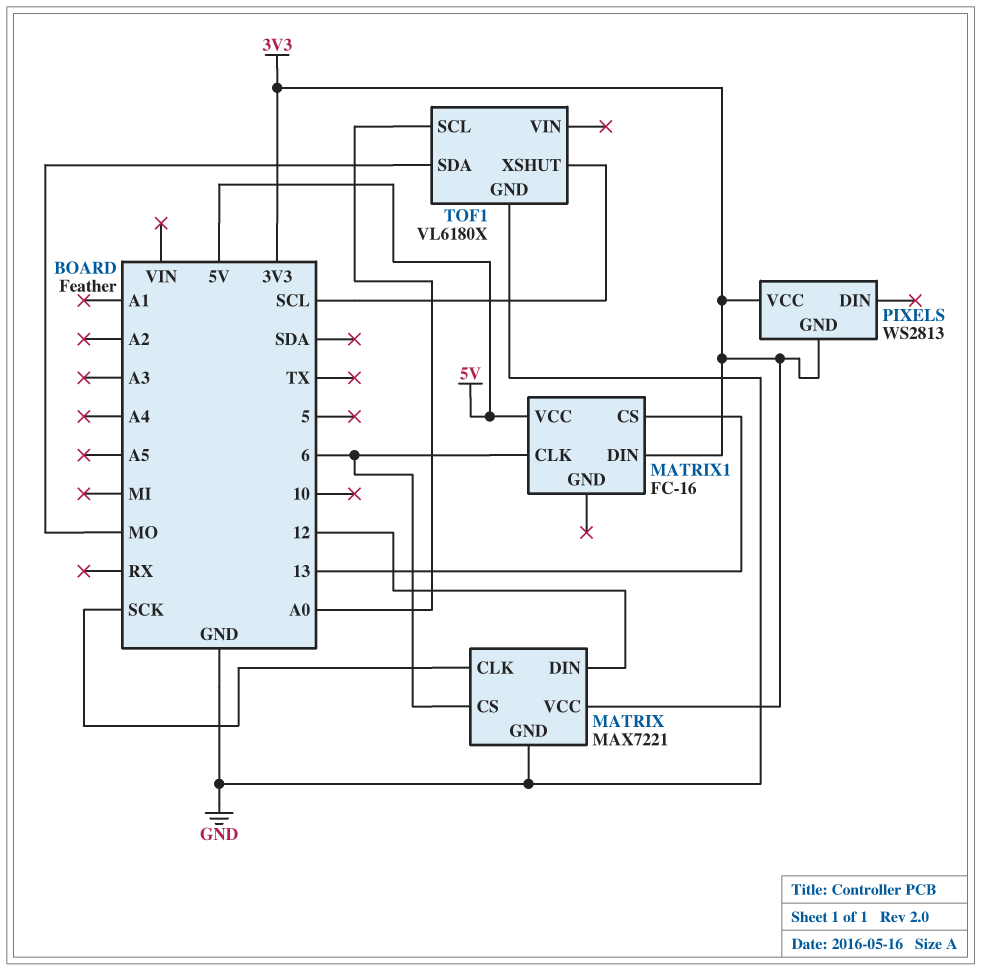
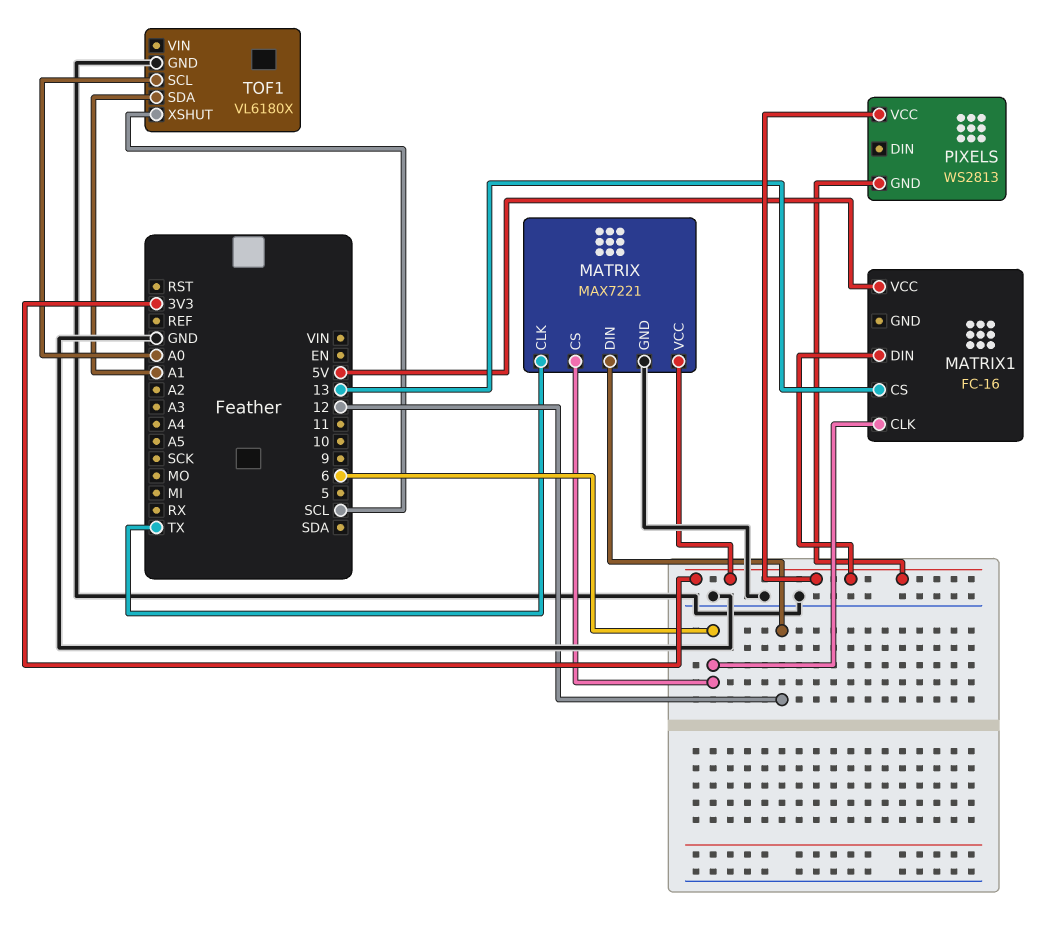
MATRIX pin CLK: SCK -> TX
TOF1 pin SDA: MO -> A1

